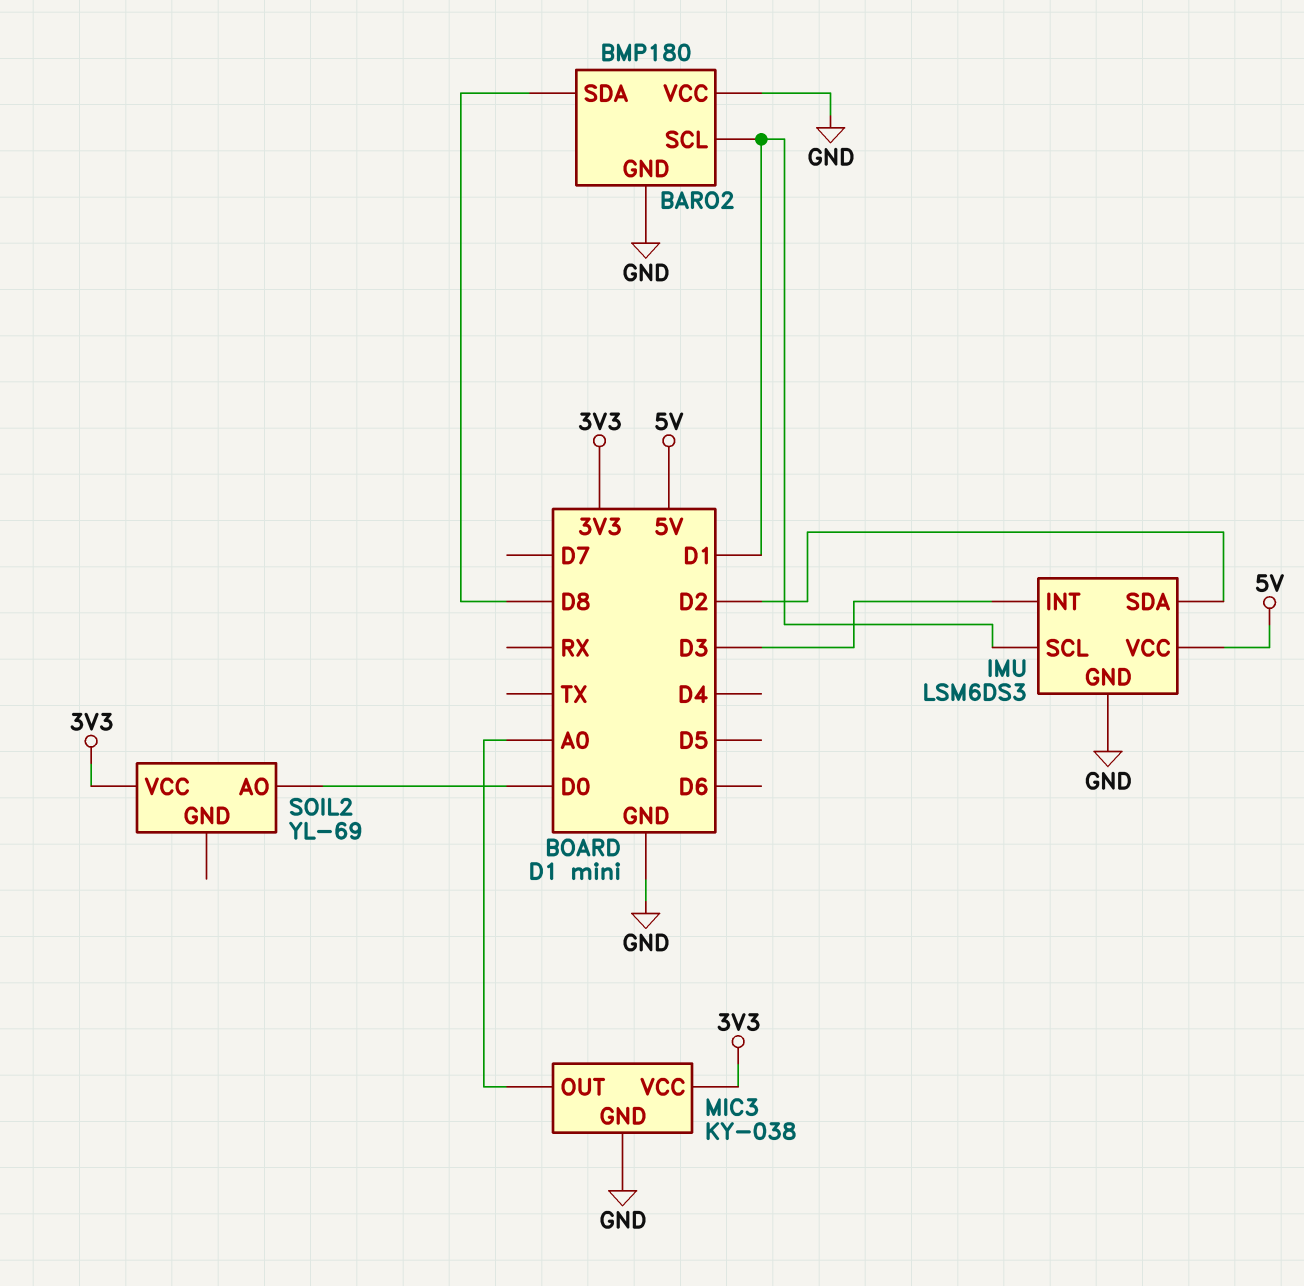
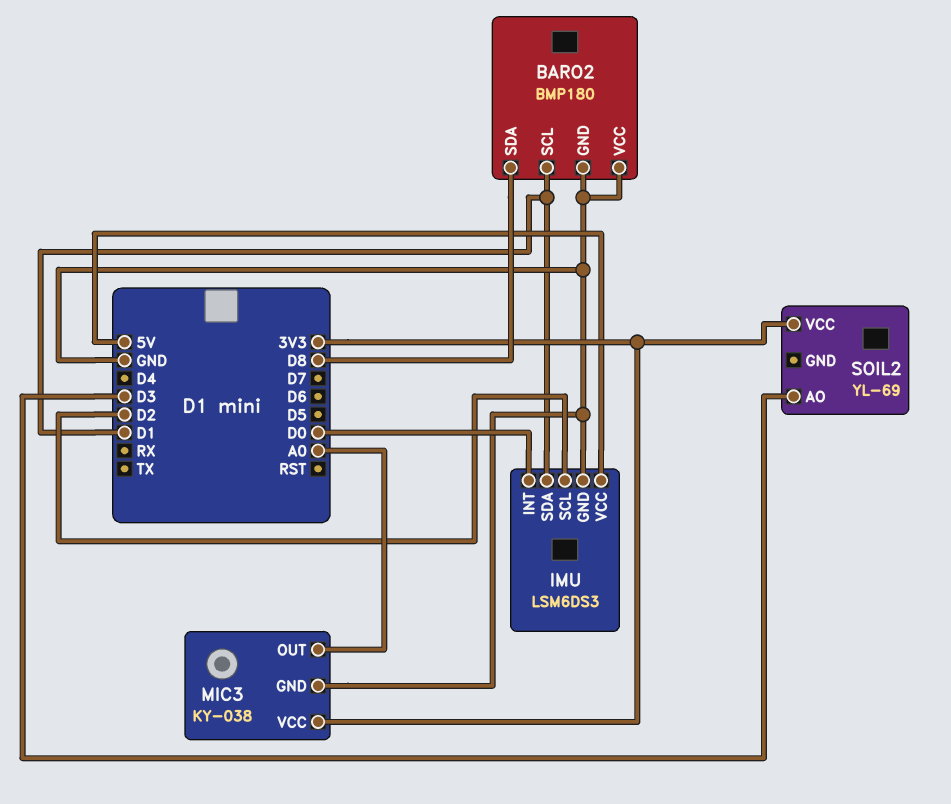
IMU pin INT: D3 -> D0
IMU pin SCL: D1 -> D2
IMU pin SDA: D2 -> D1
SOIL2 pin AO: D0 -> D3

